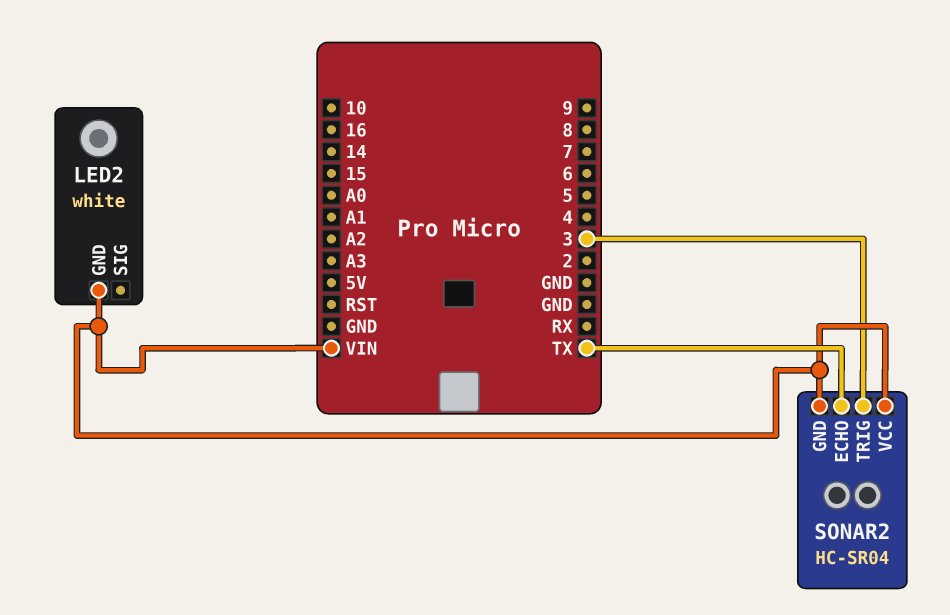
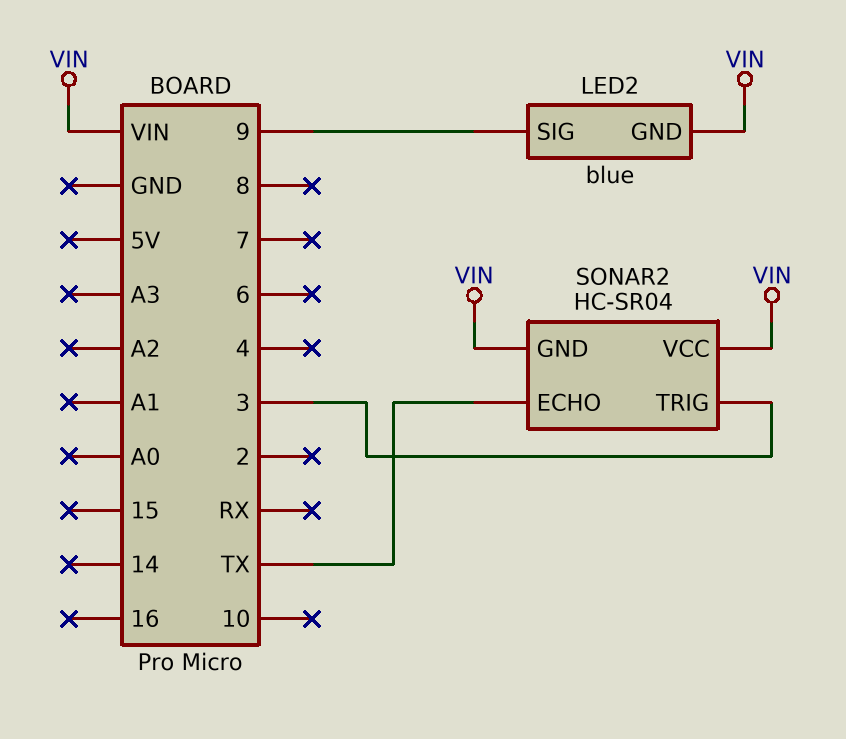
LED2: white -> blue
LED2 pin SIG: none -> 9

